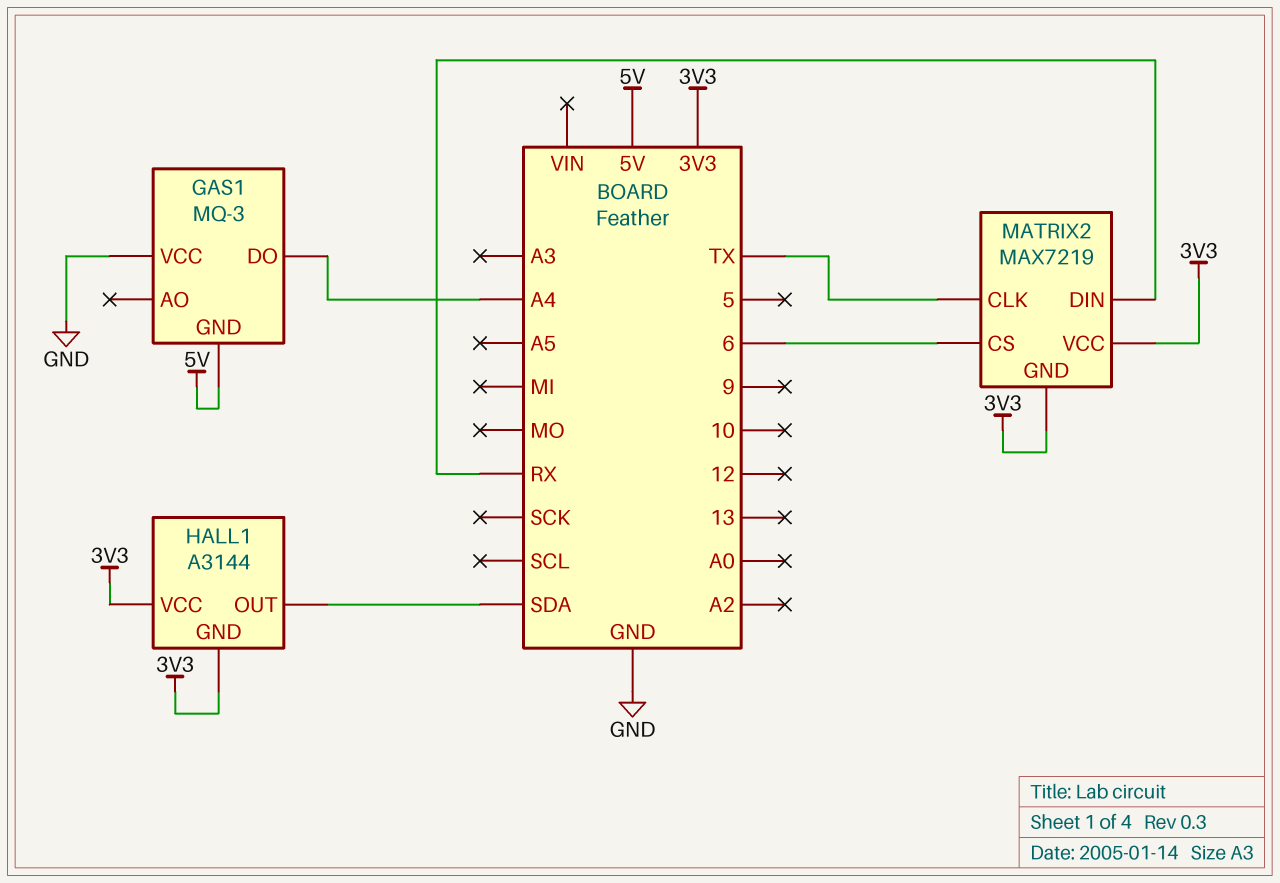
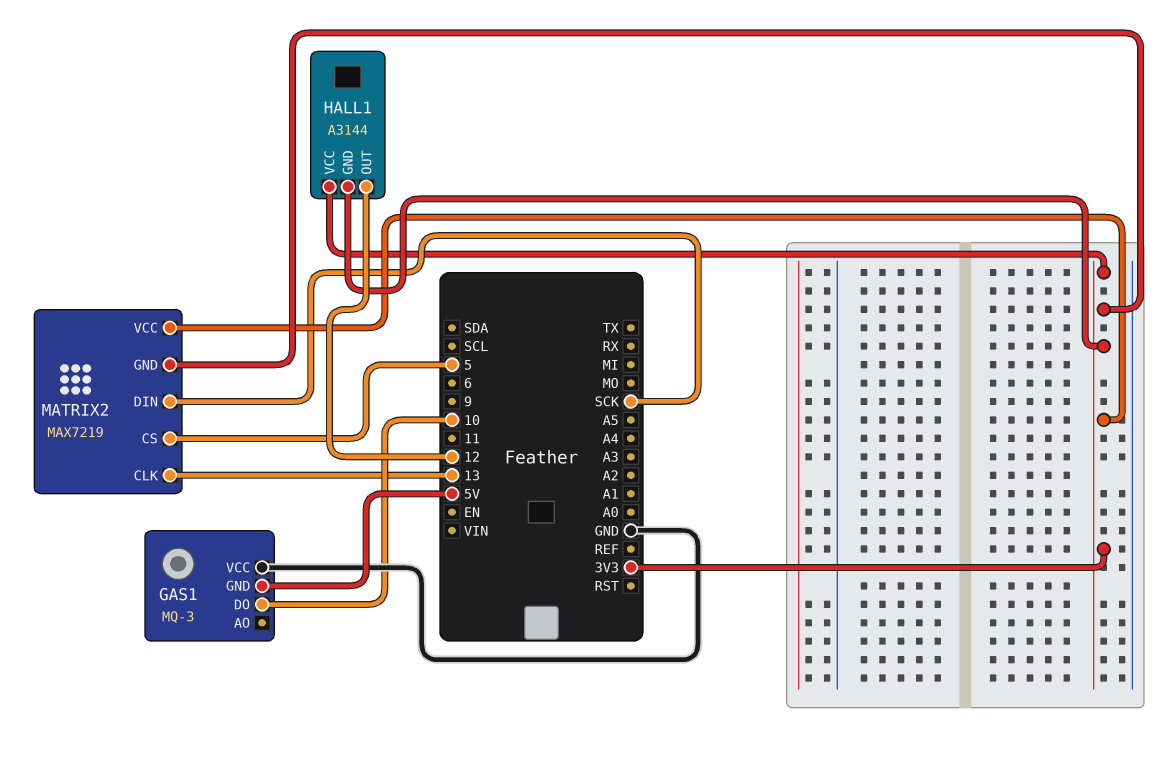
GAS1 pin DO: A4 -> 10
HALL1 pin OUT: SDA -> 12
MATRIX2 pin CLK: TX -> 13
MATRIX2 pin CS: 6 -> 5
MATRIX2 pin DIN: RX -> SCK

